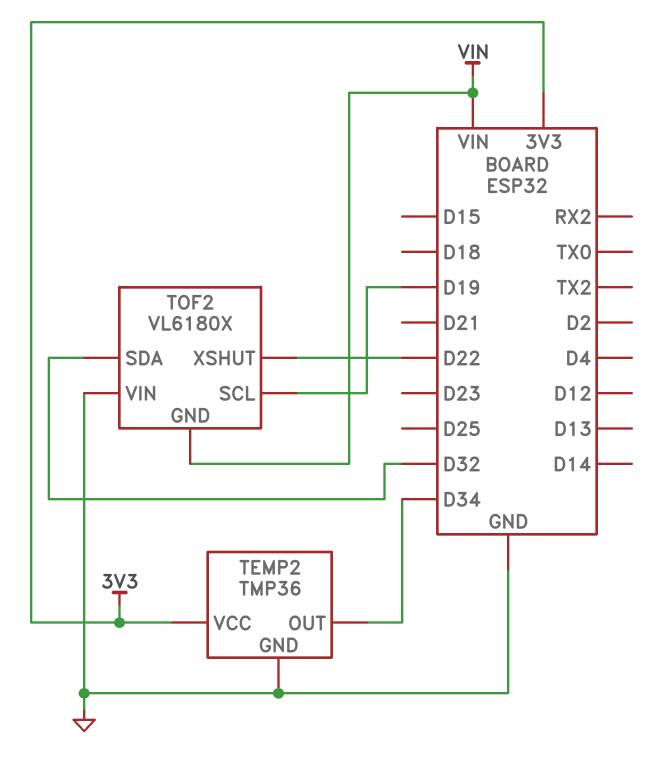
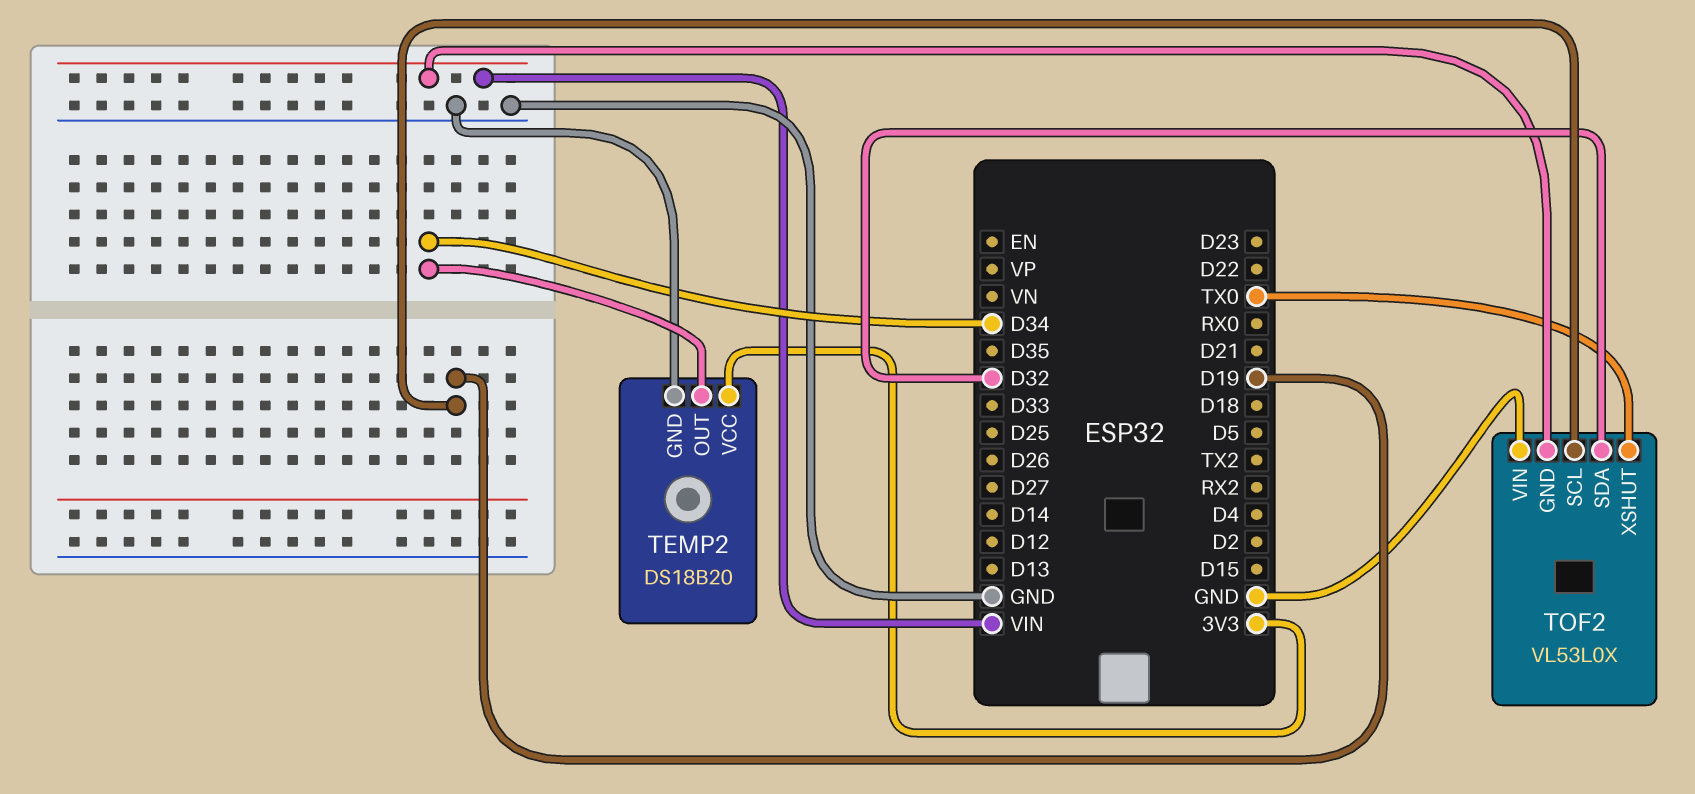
TEMP2: TMP36 -> DS18B20
TOF2: VL6180X -> VL53L0X
TOF2 pin XSHUT: D22 -> TX0

